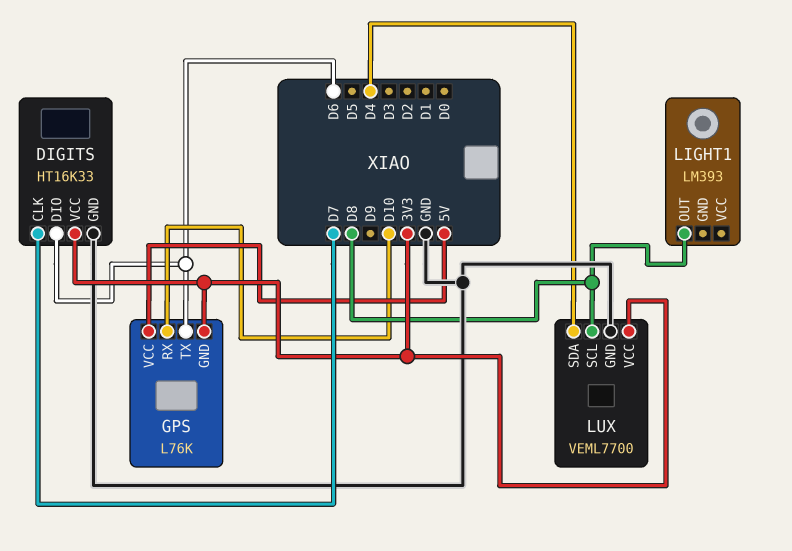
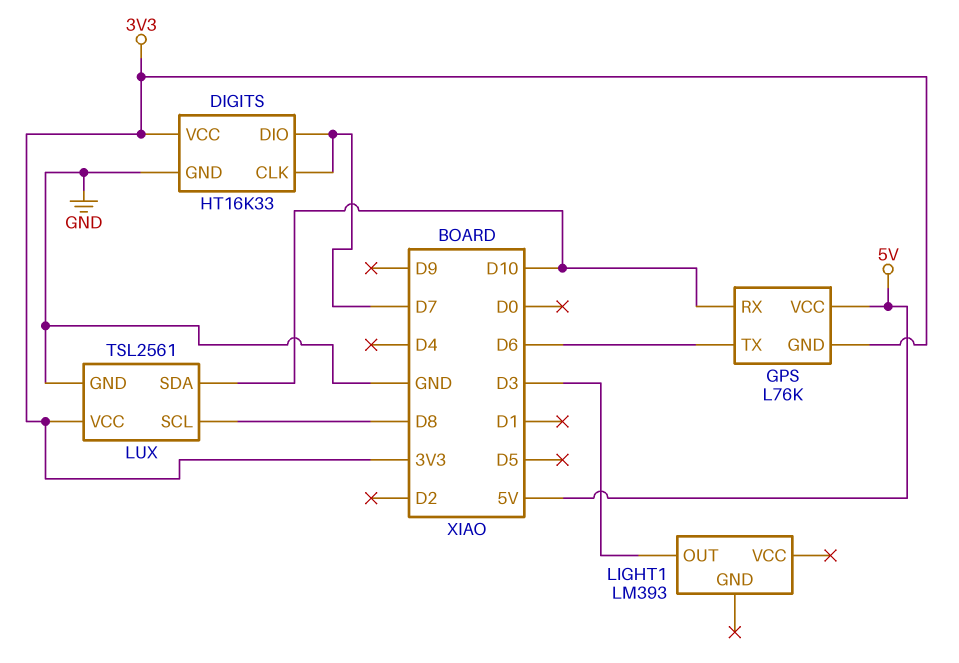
DIGITS pin DIO: D6 -> D7
LIGHT1 pin OUT: D8 -> D3
LUX: VEML7700 -> TSL2561
LUX pin SDA: D4 -> D10

